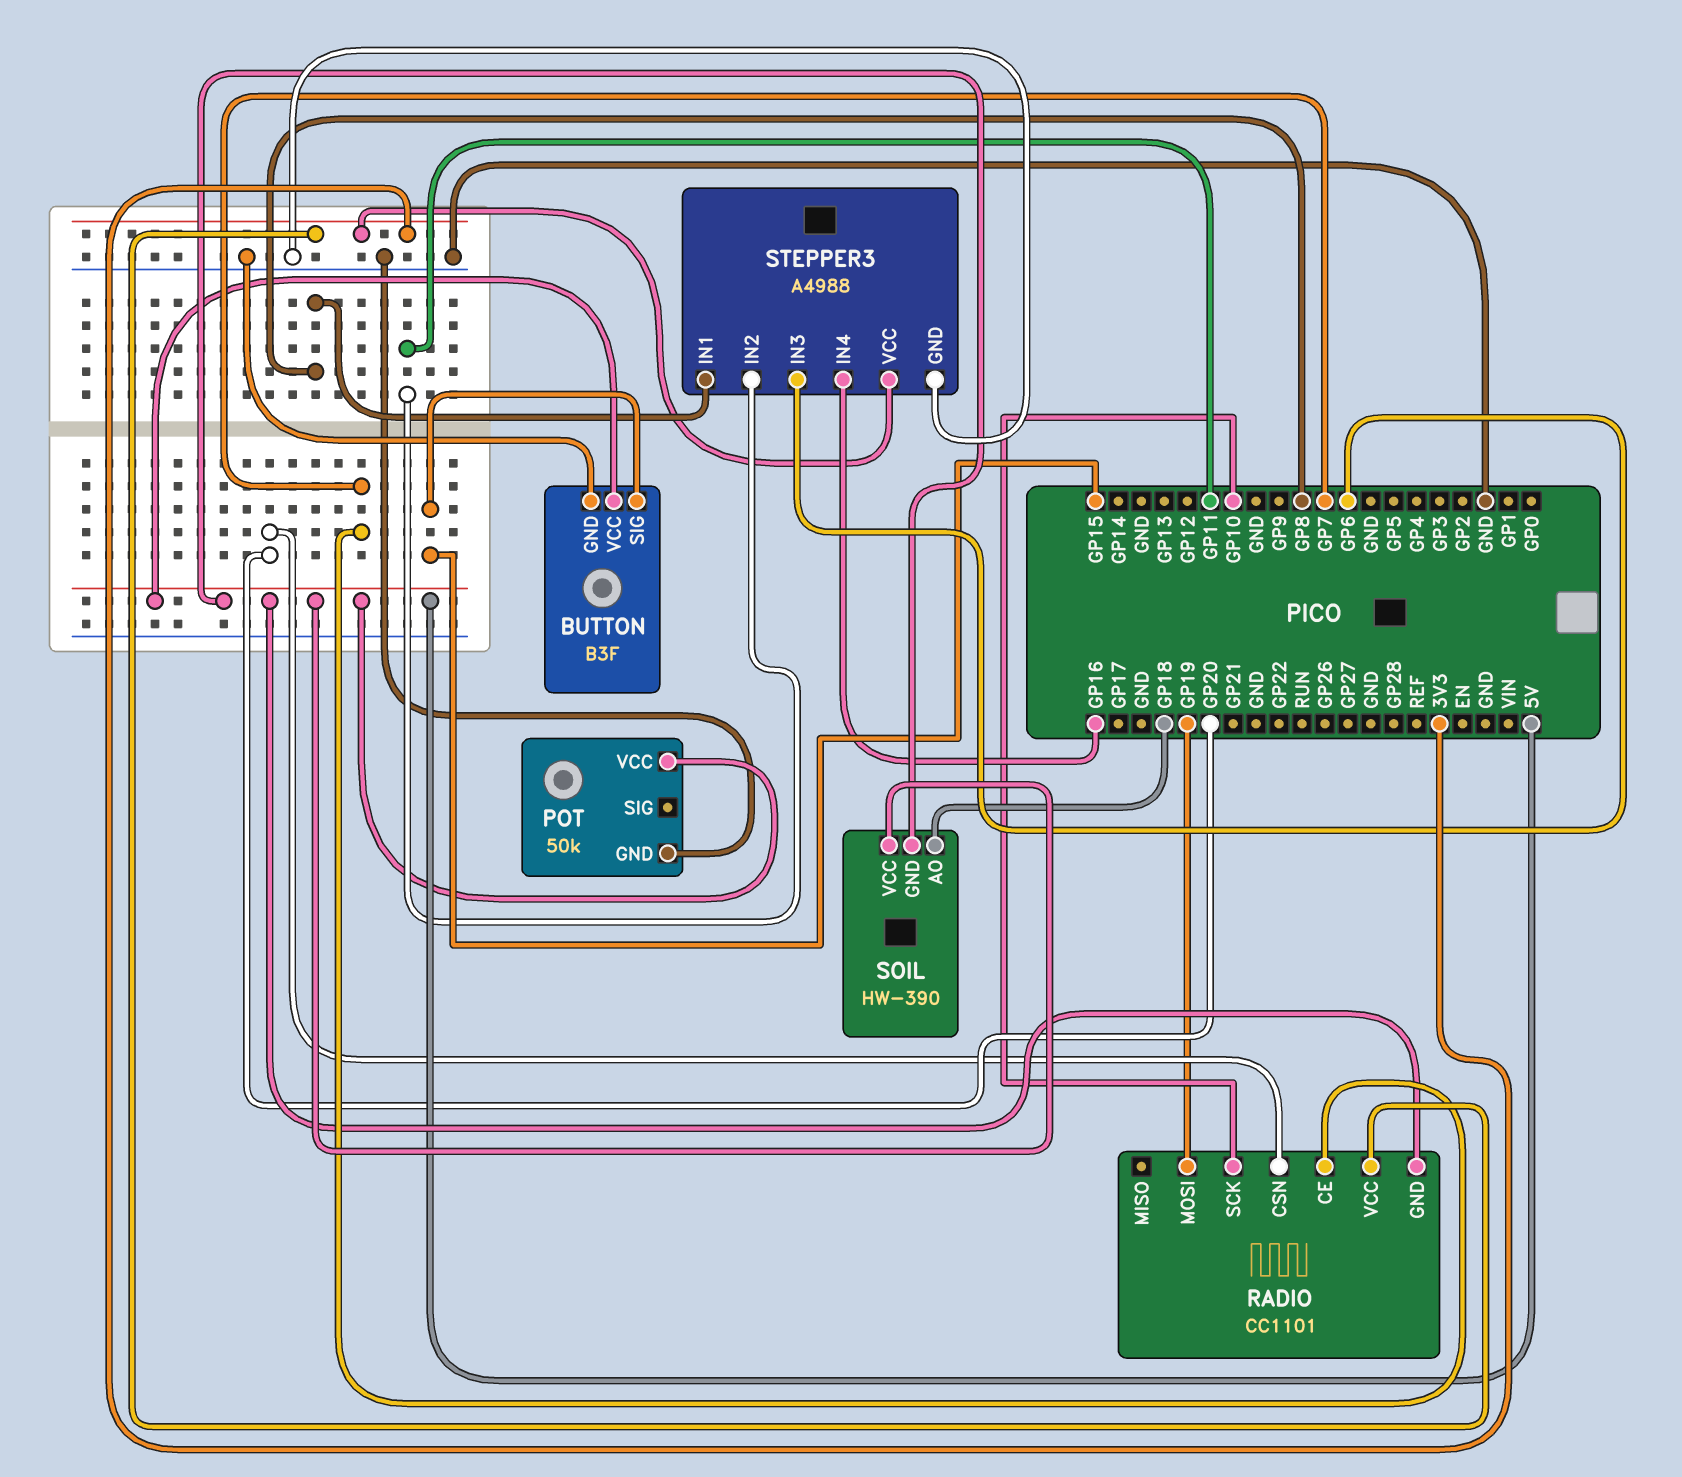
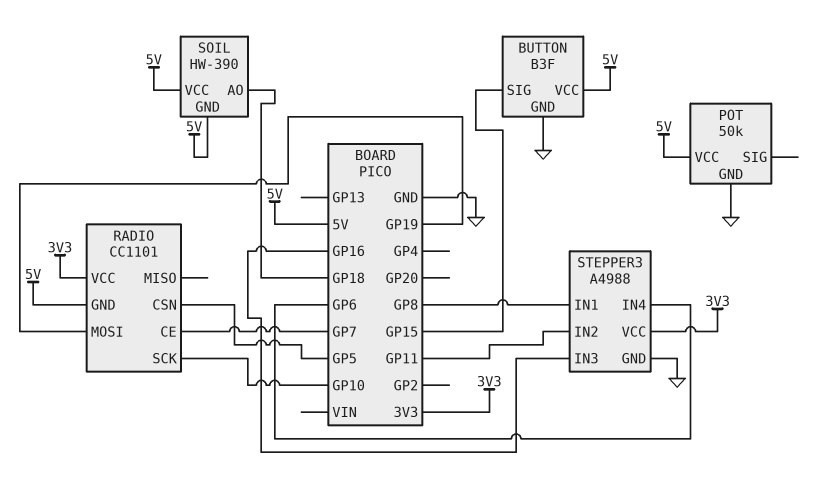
RADIO pin CSN: GP20 -> GP5
STEPPER3 pin IN3: GP6 -> GP16
STEPPER3 pin IN4: GP16 -> GP6

